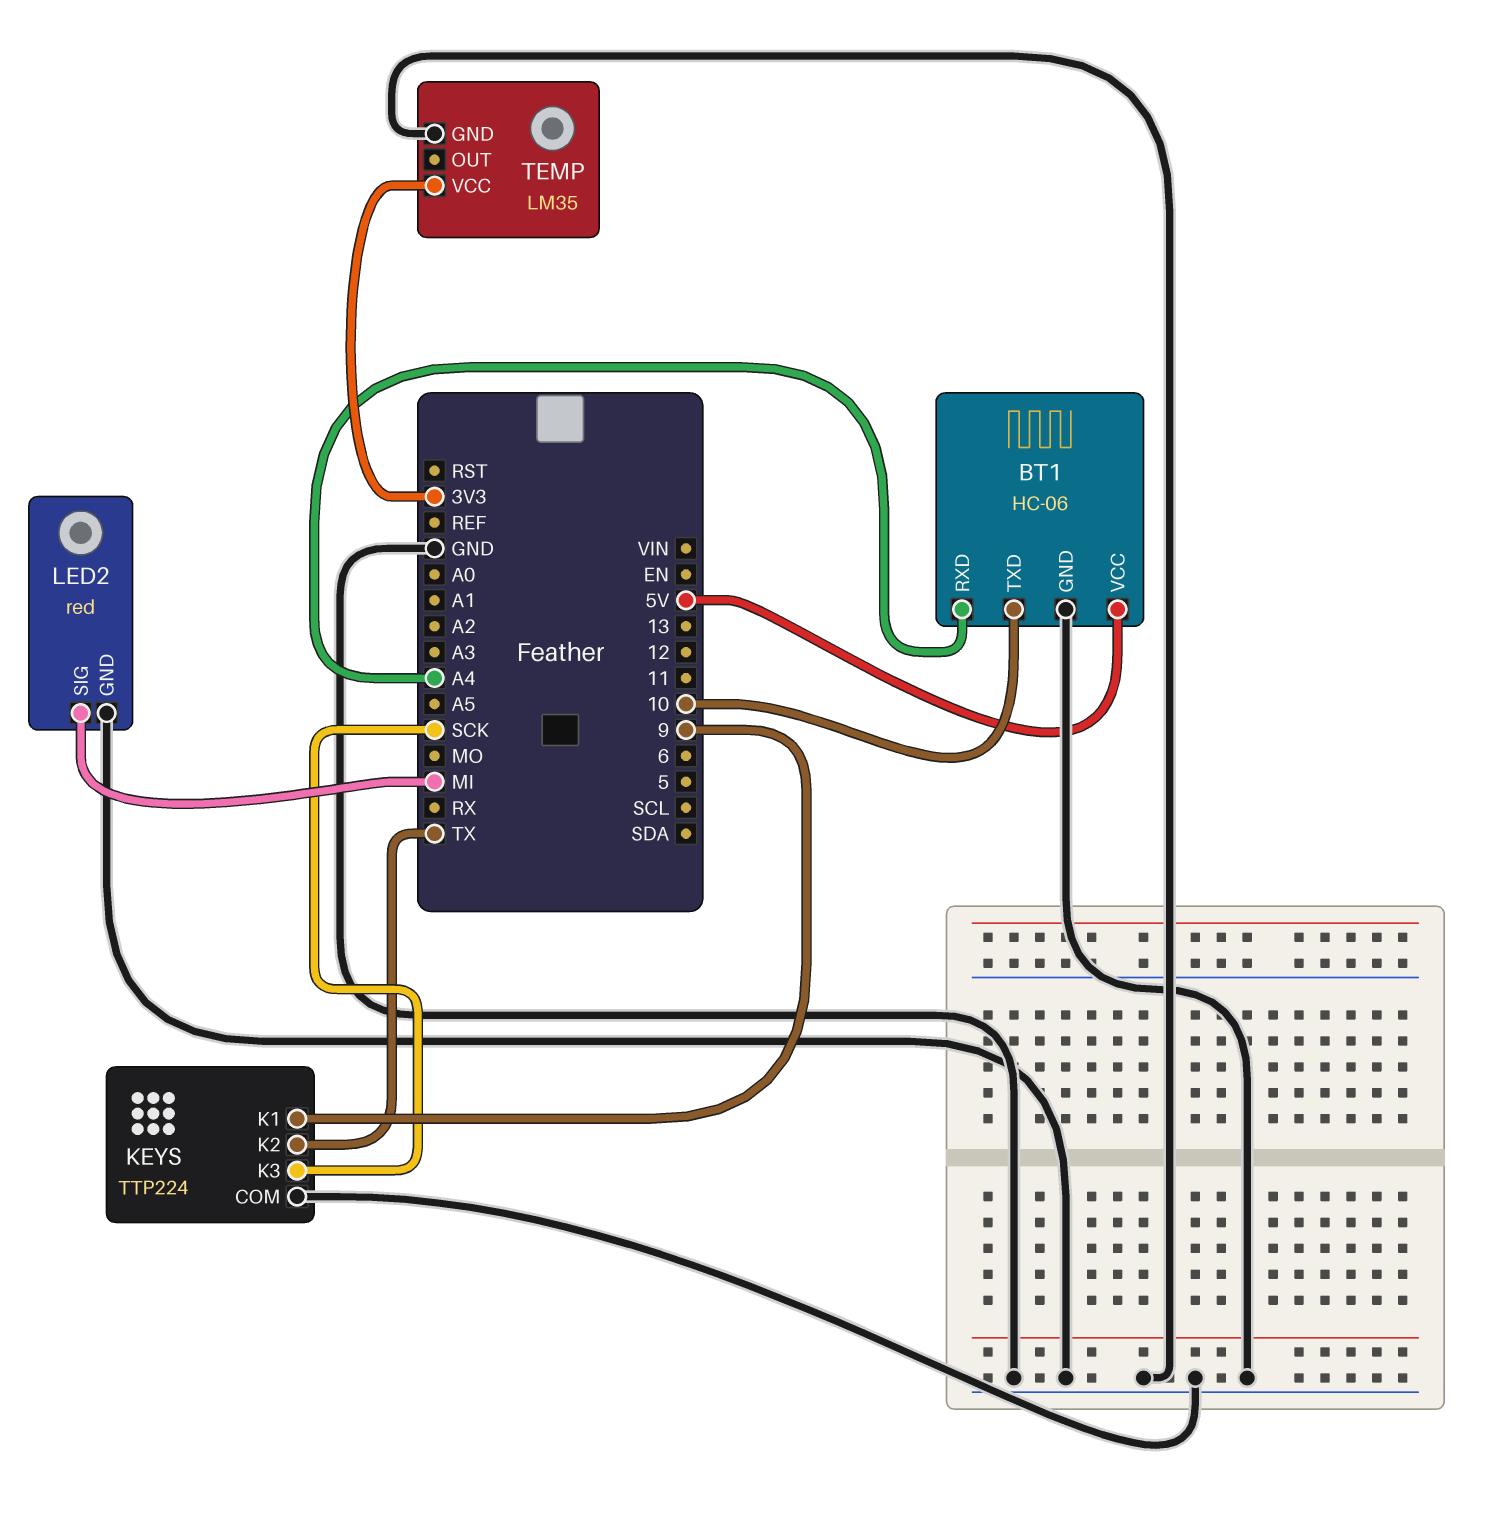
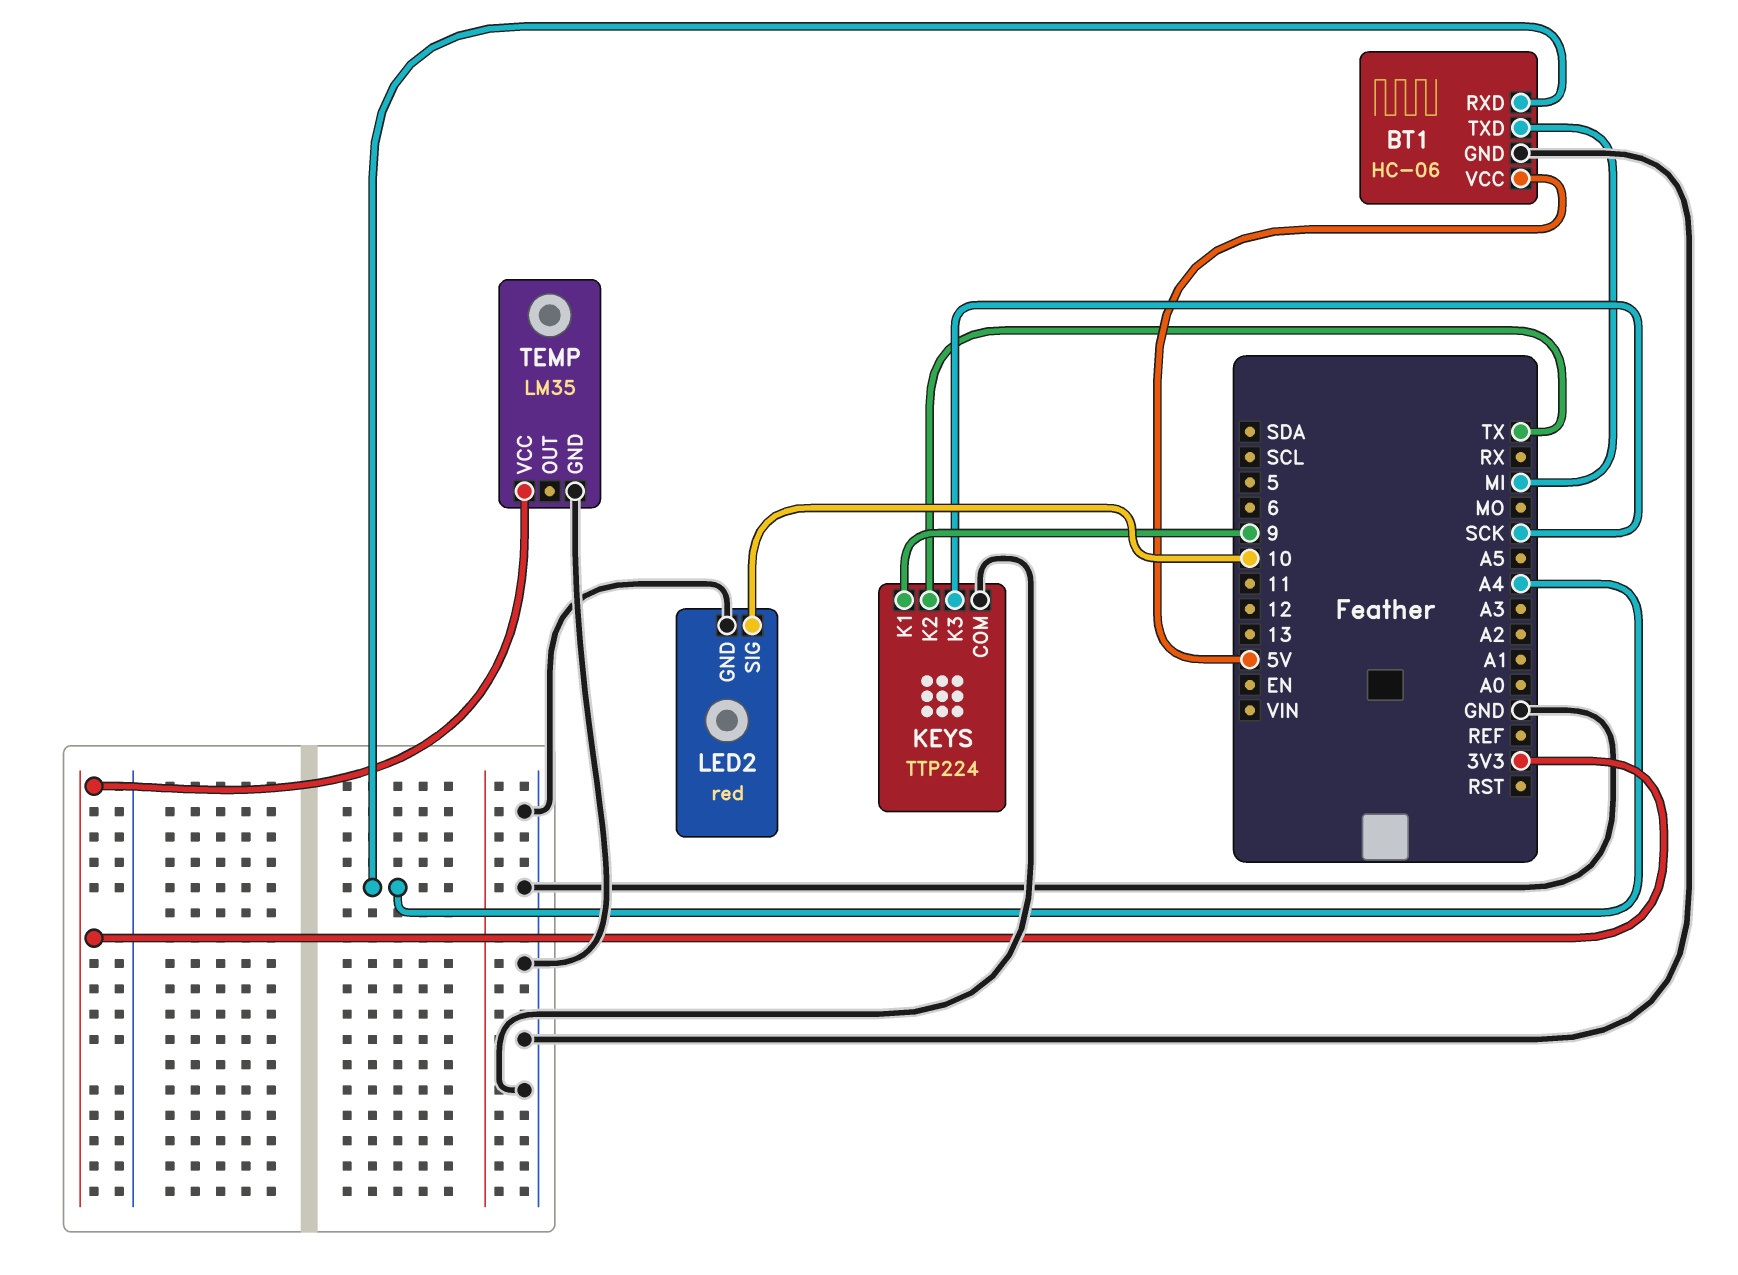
BT1 pin TXD: 10 -> MI
LED2 pin SIG: MI -> 10

